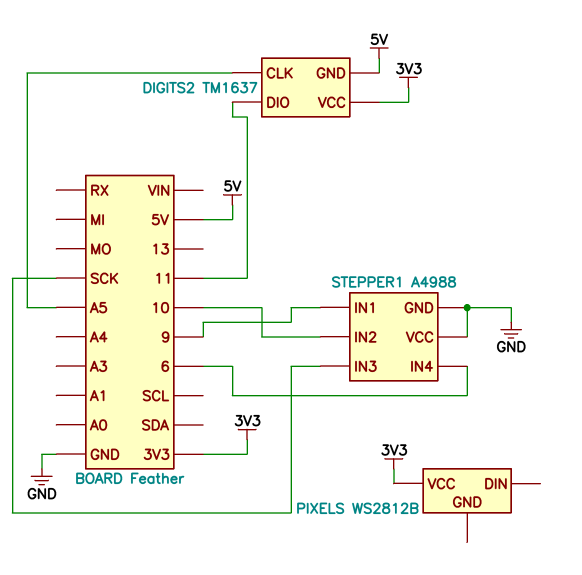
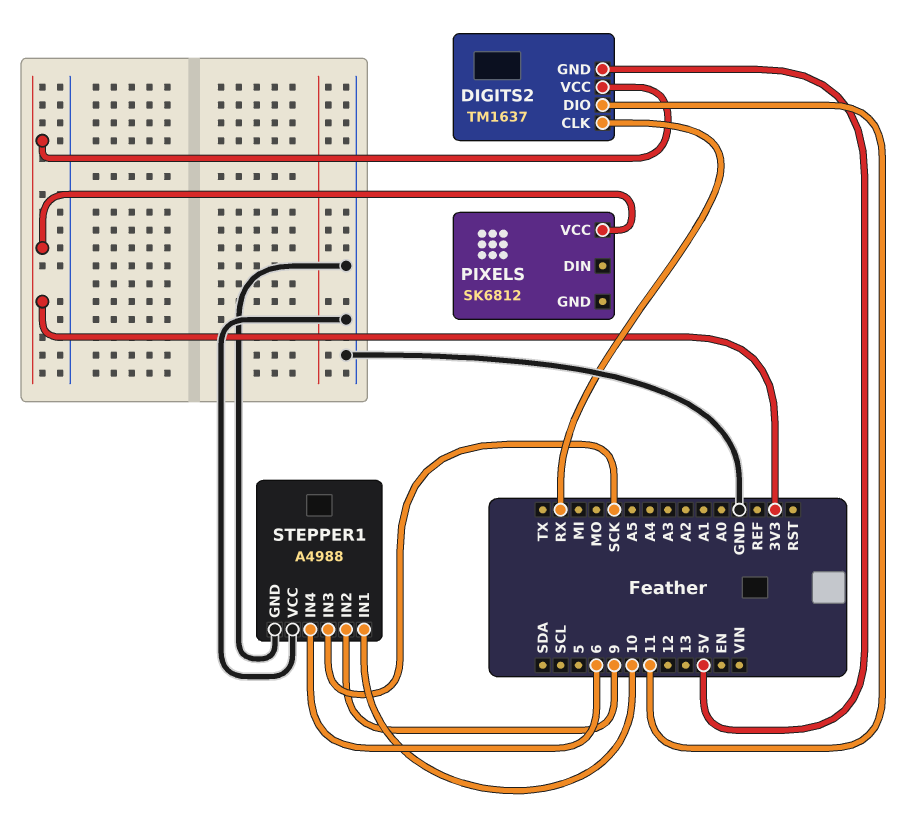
DIGITS2 pin CLK: A5 -> RX
PIXELS: WS2812B -> SK6812
STEPPER1 pin IN1: 9 -> 10
STEPPER1 pin IN2: 10 -> 9

